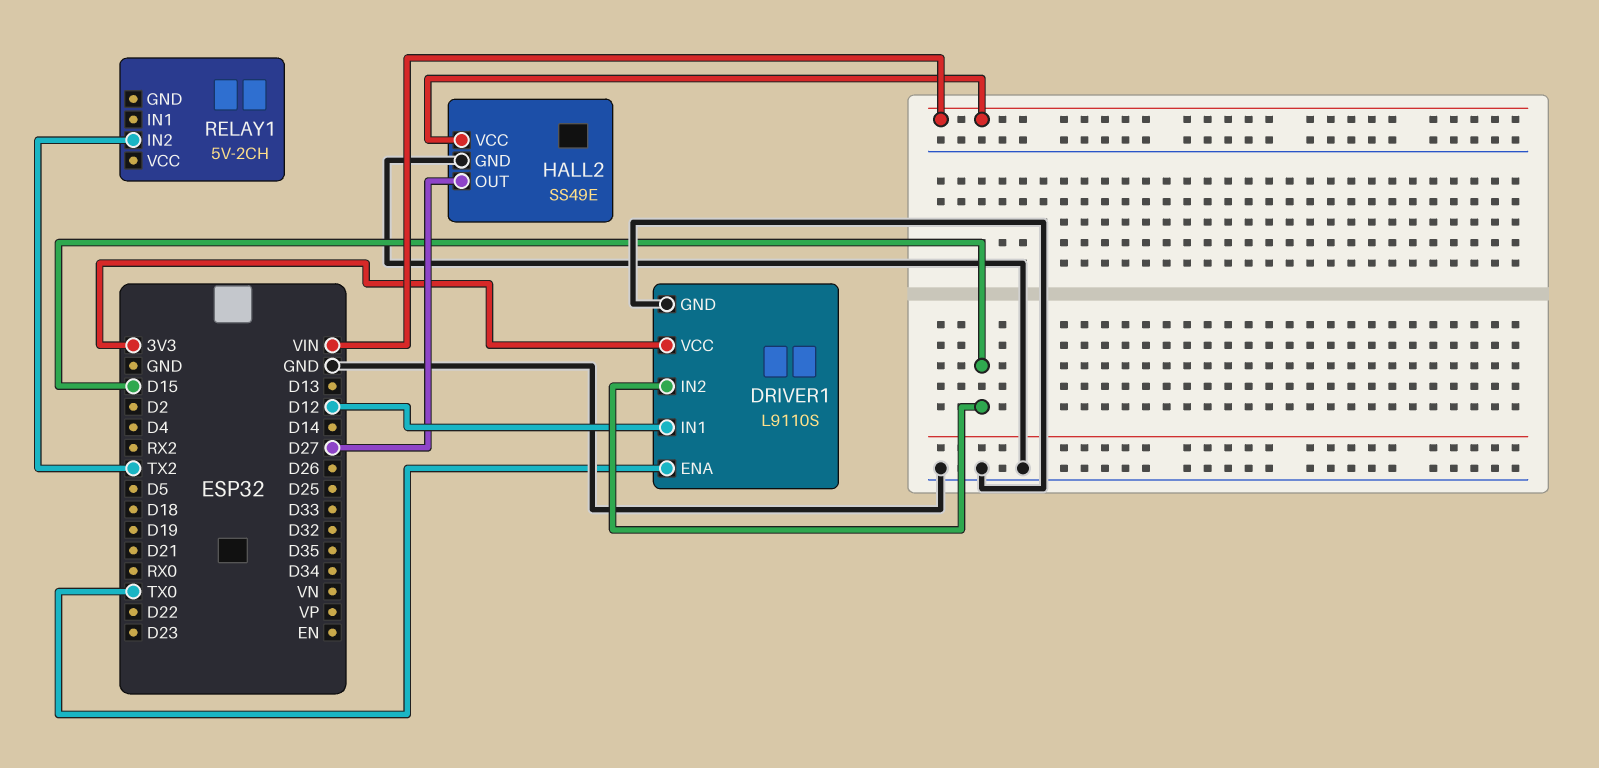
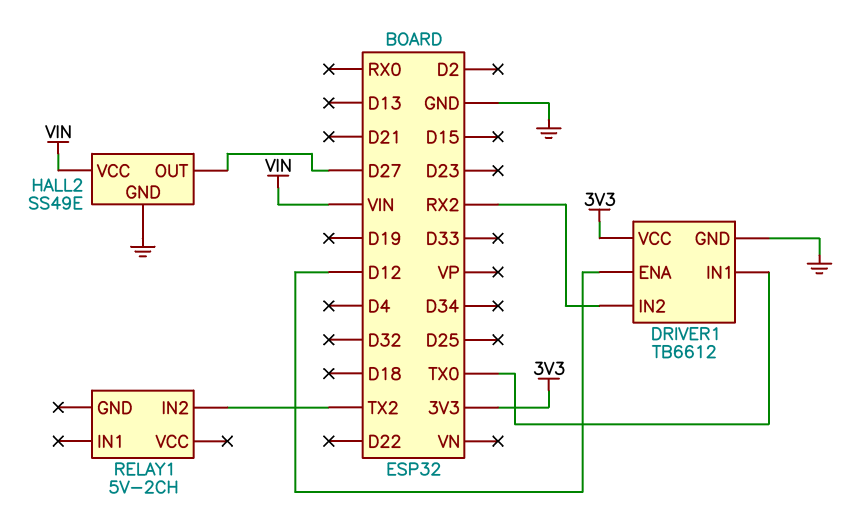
DRIVER1: L9110S -> TB6612
DRIVER1 pin ENA: TX0 -> D12
DRIVER1 pin IN1: D12 -> TX0
DRIVER1 pin IN2: D15 -> RX2

